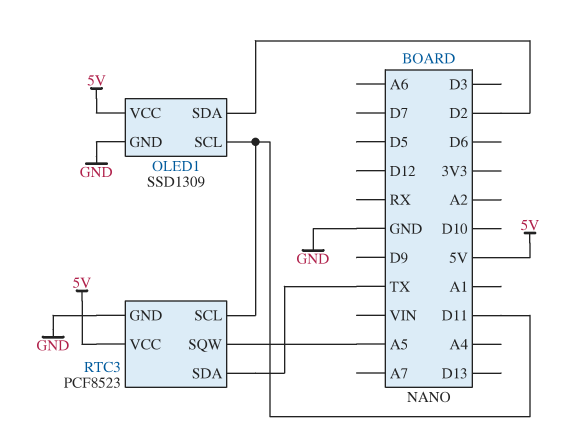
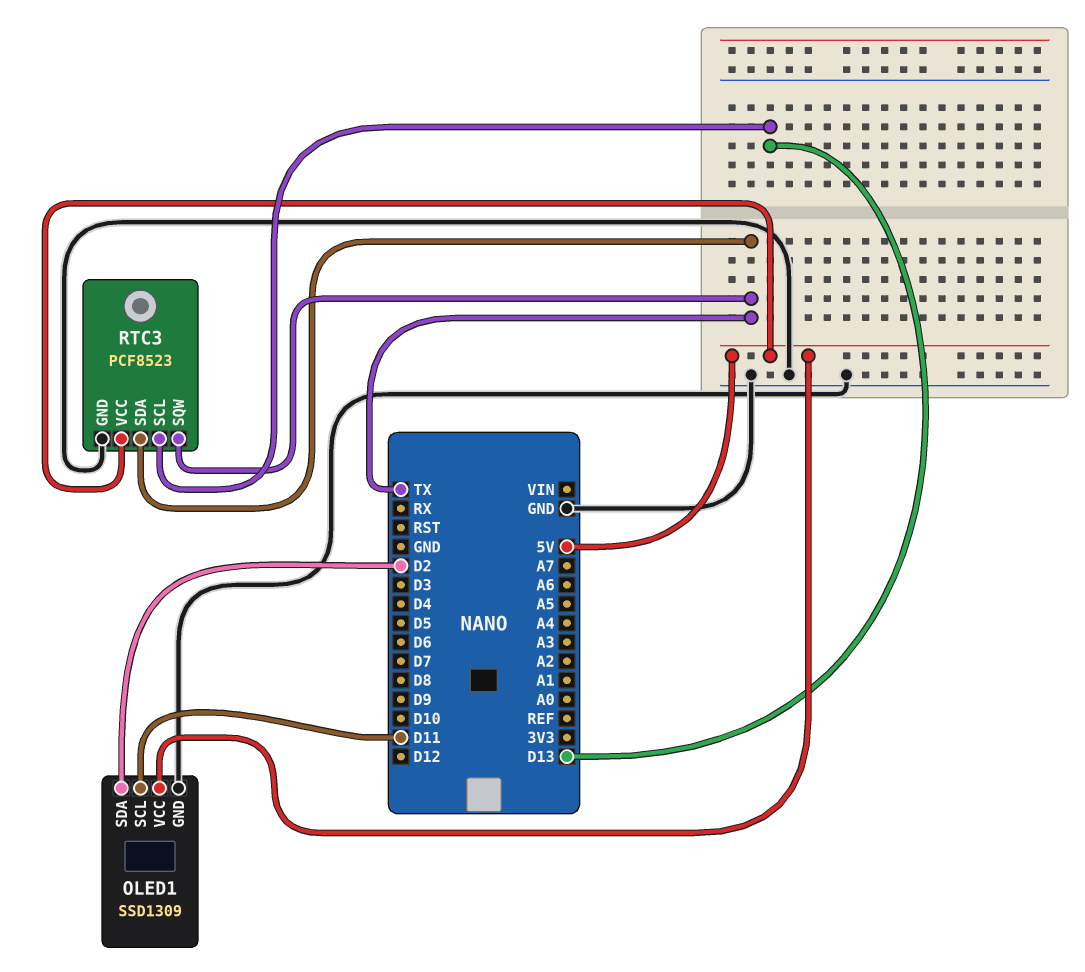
RTC3 pin SCL: D11 -> D13
RTC3 pin SQW: A5 -> TX

